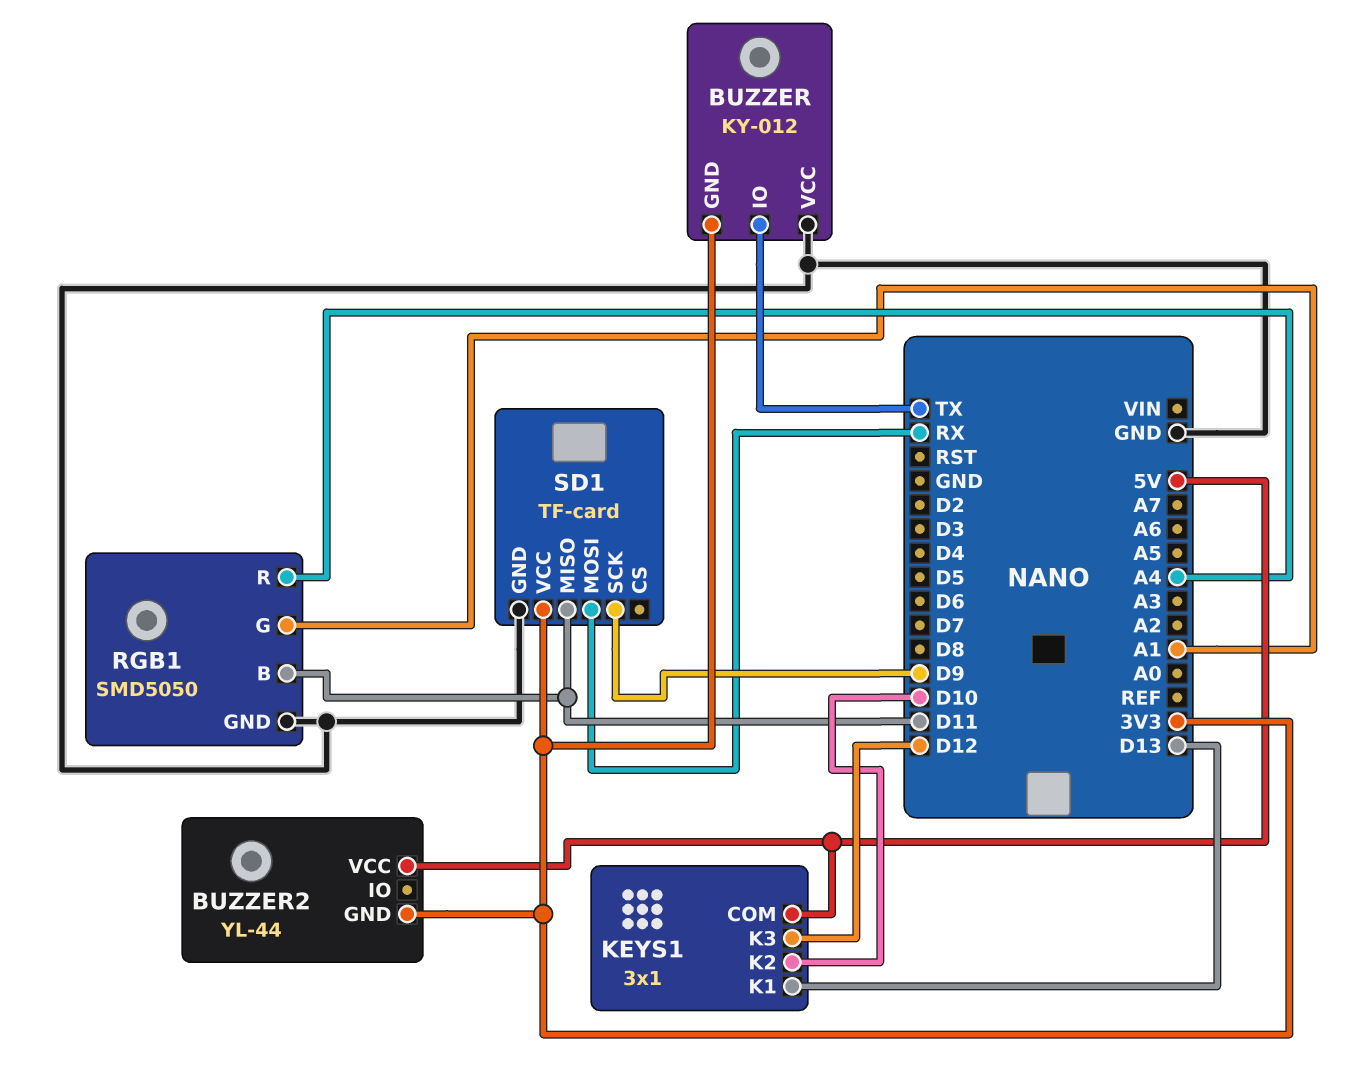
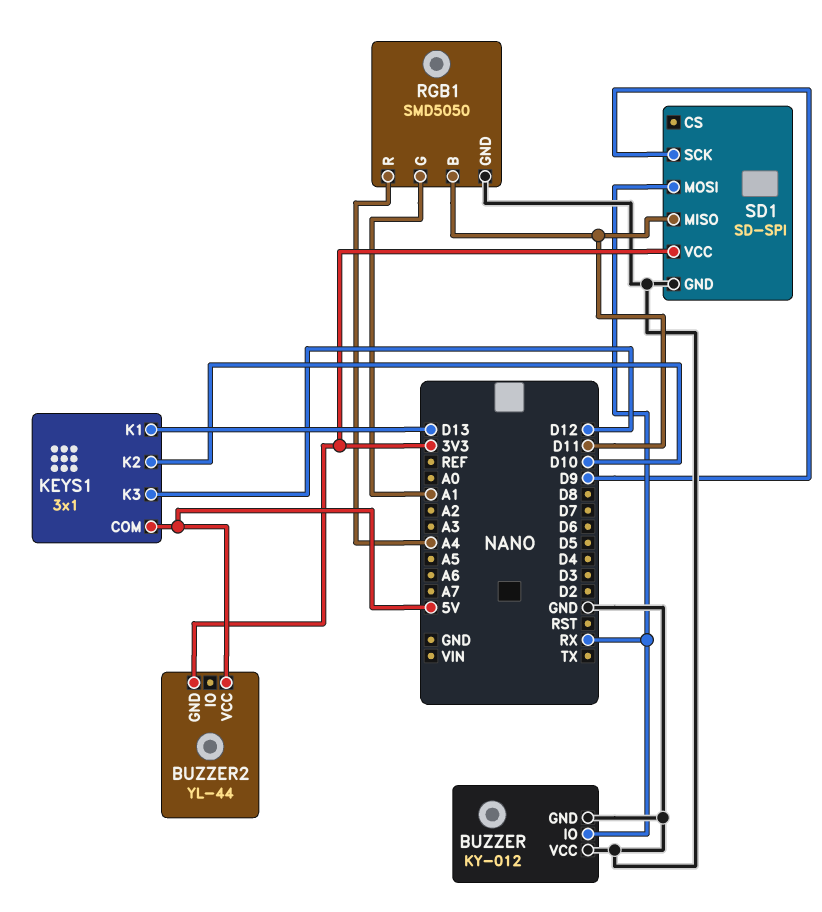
BUZZER pin GND: 3V3 -> GND
BUZZER pin IO: TX -> RX
SD1: TF-card -> SD-SPI

